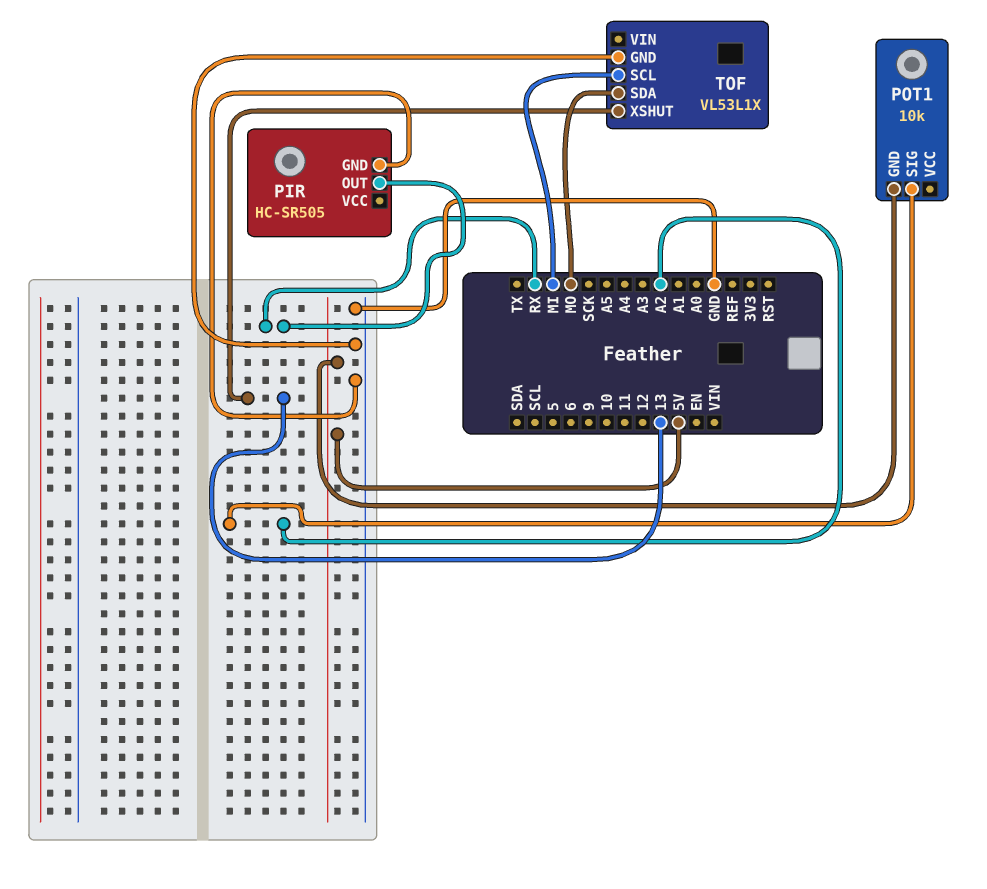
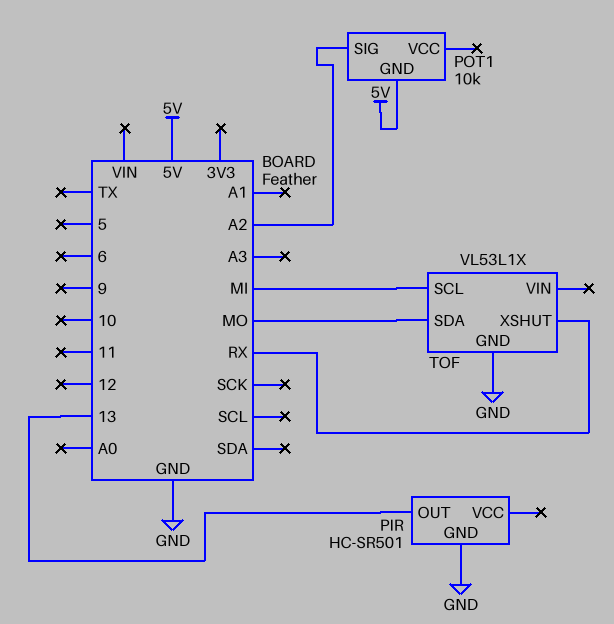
PIR: HC-SR505 -> HC-SR501
PIR pin OUT: RX -> 13
TOF pin XSHUT: 13 -> RX

